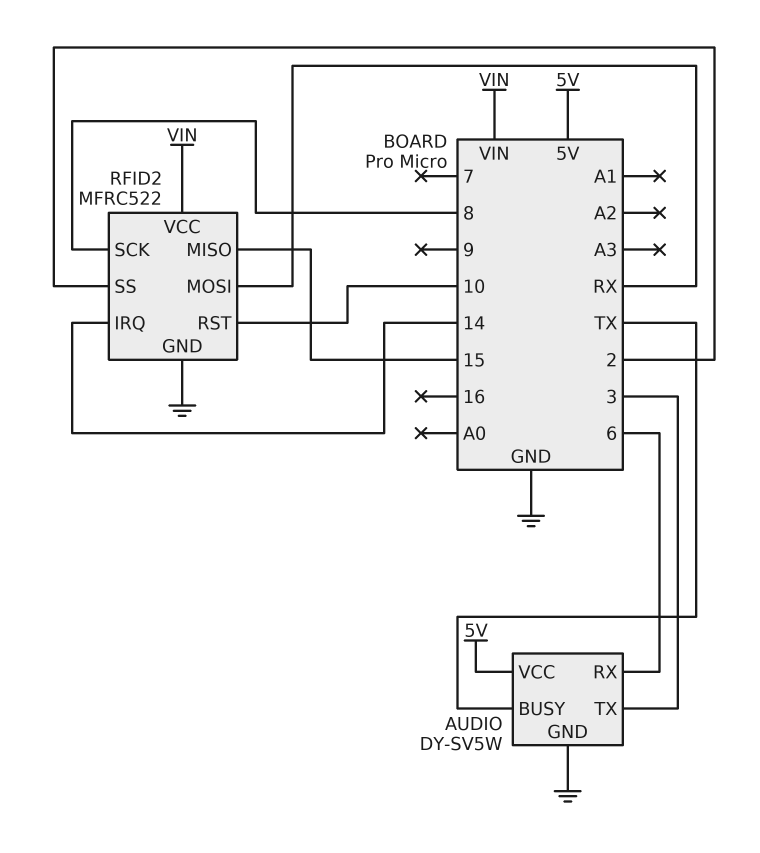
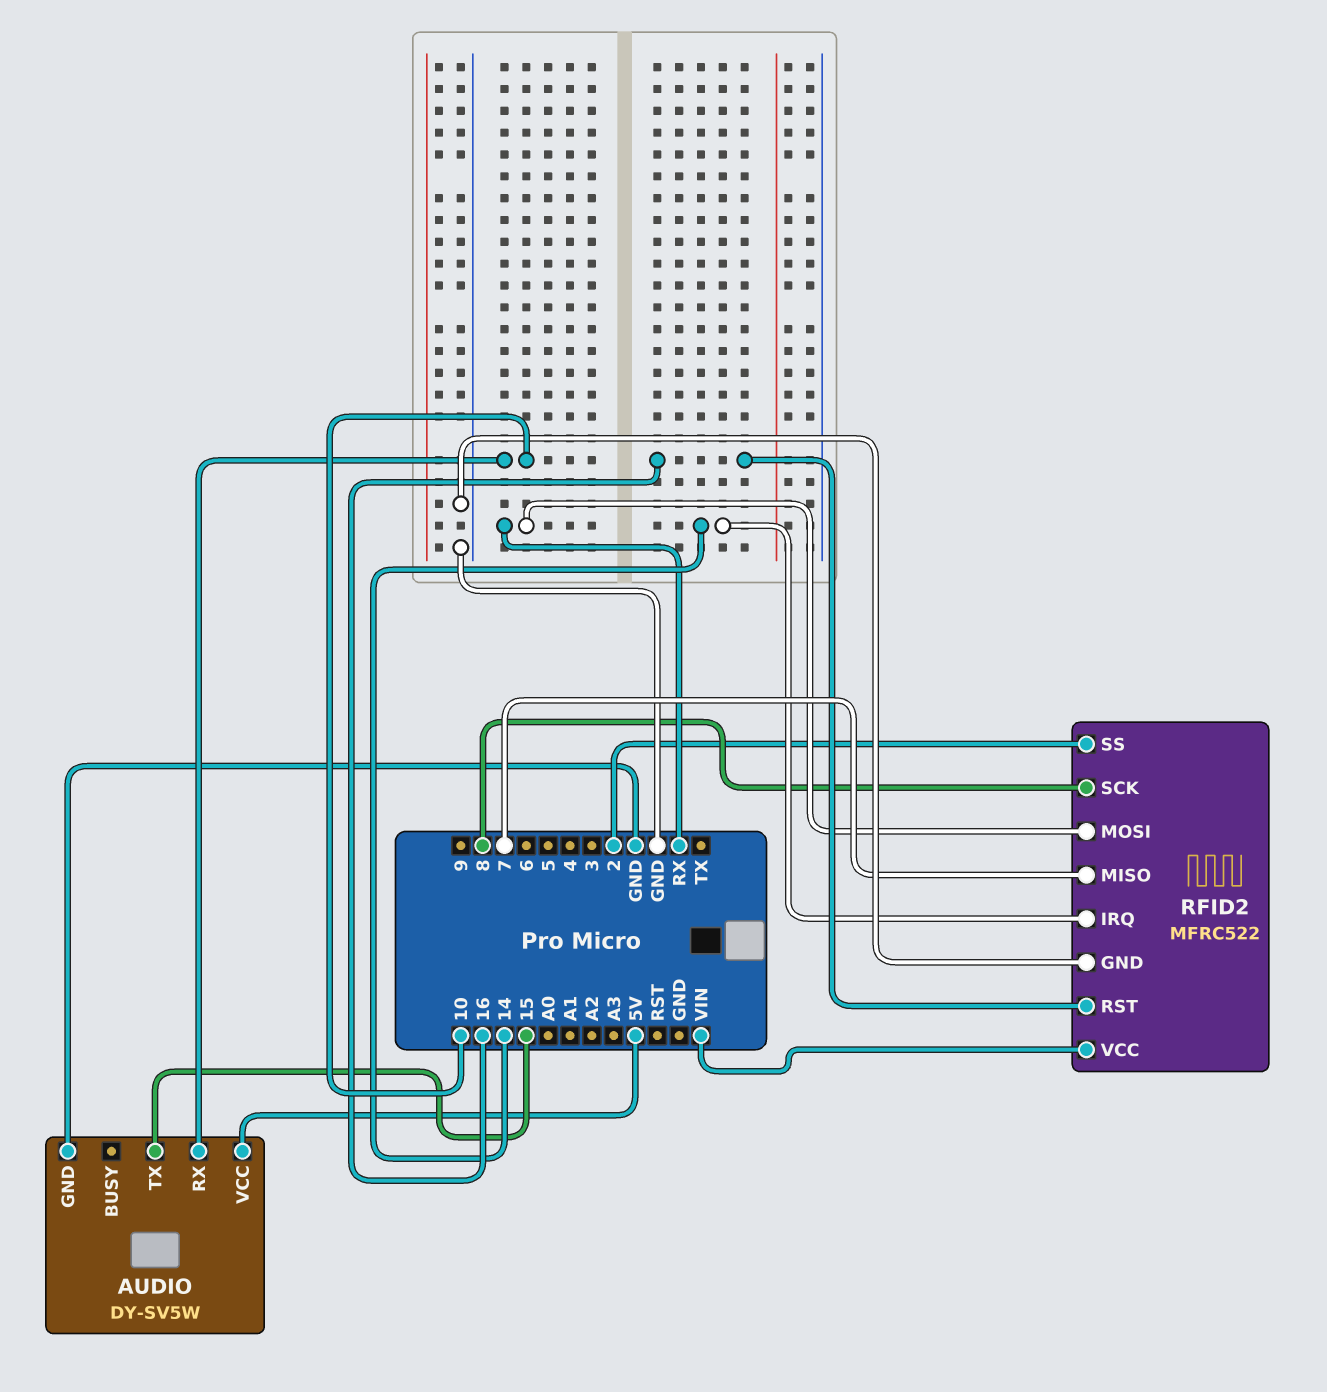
AUDIO pin BUSY: TX -> none
AUDIO pin RX: 6 -> 10
AUDIO pin TX: 3 -> 15
RFID2 pin MISO: 15 -> 7
RFID2 pin RST: 10 -> 16

